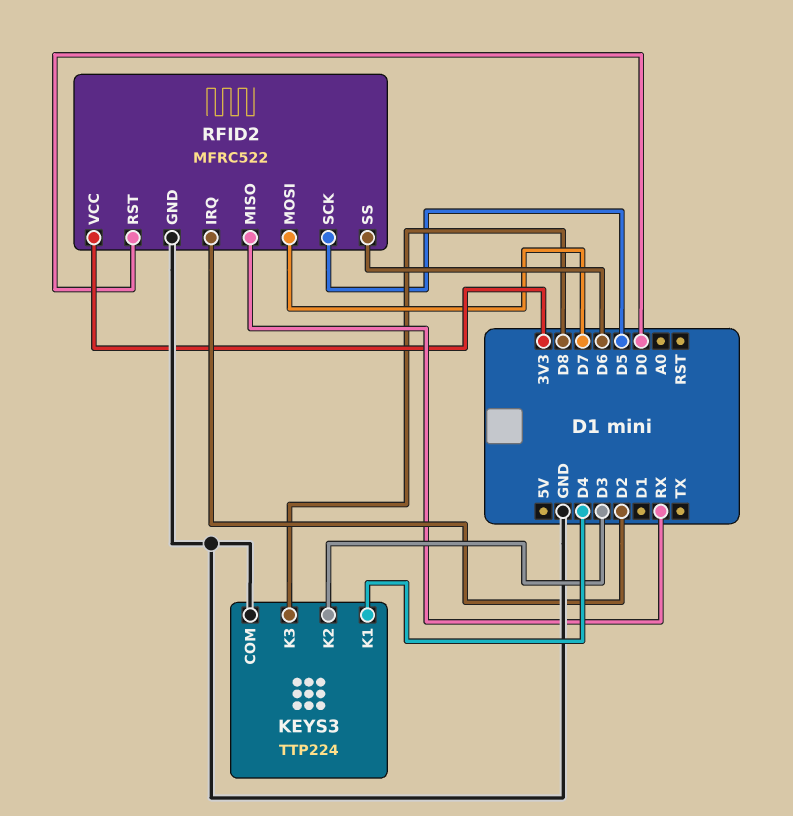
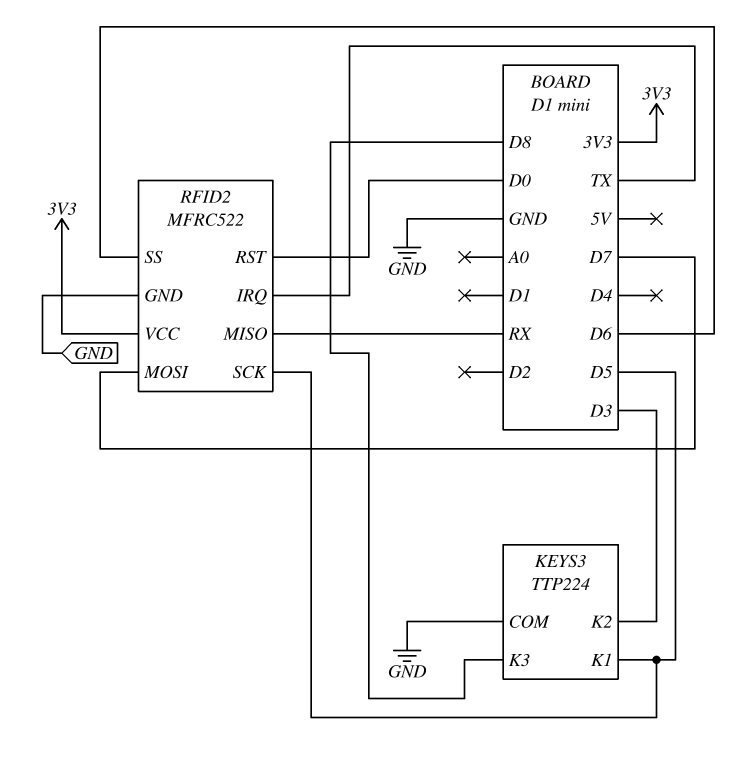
KEYS3 pin K1: D4 -> D5
RFID2 pin IRQ: D2 -> TX

